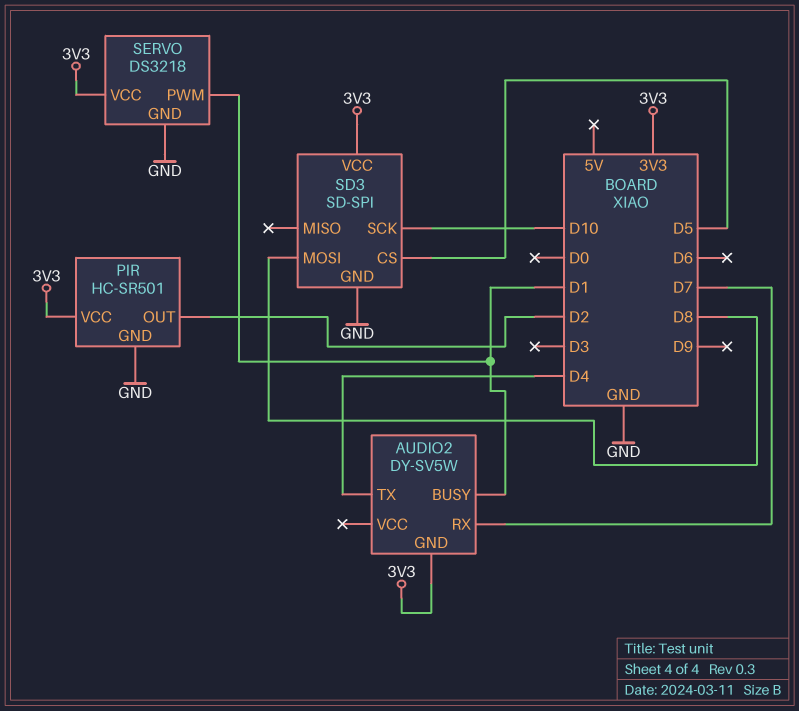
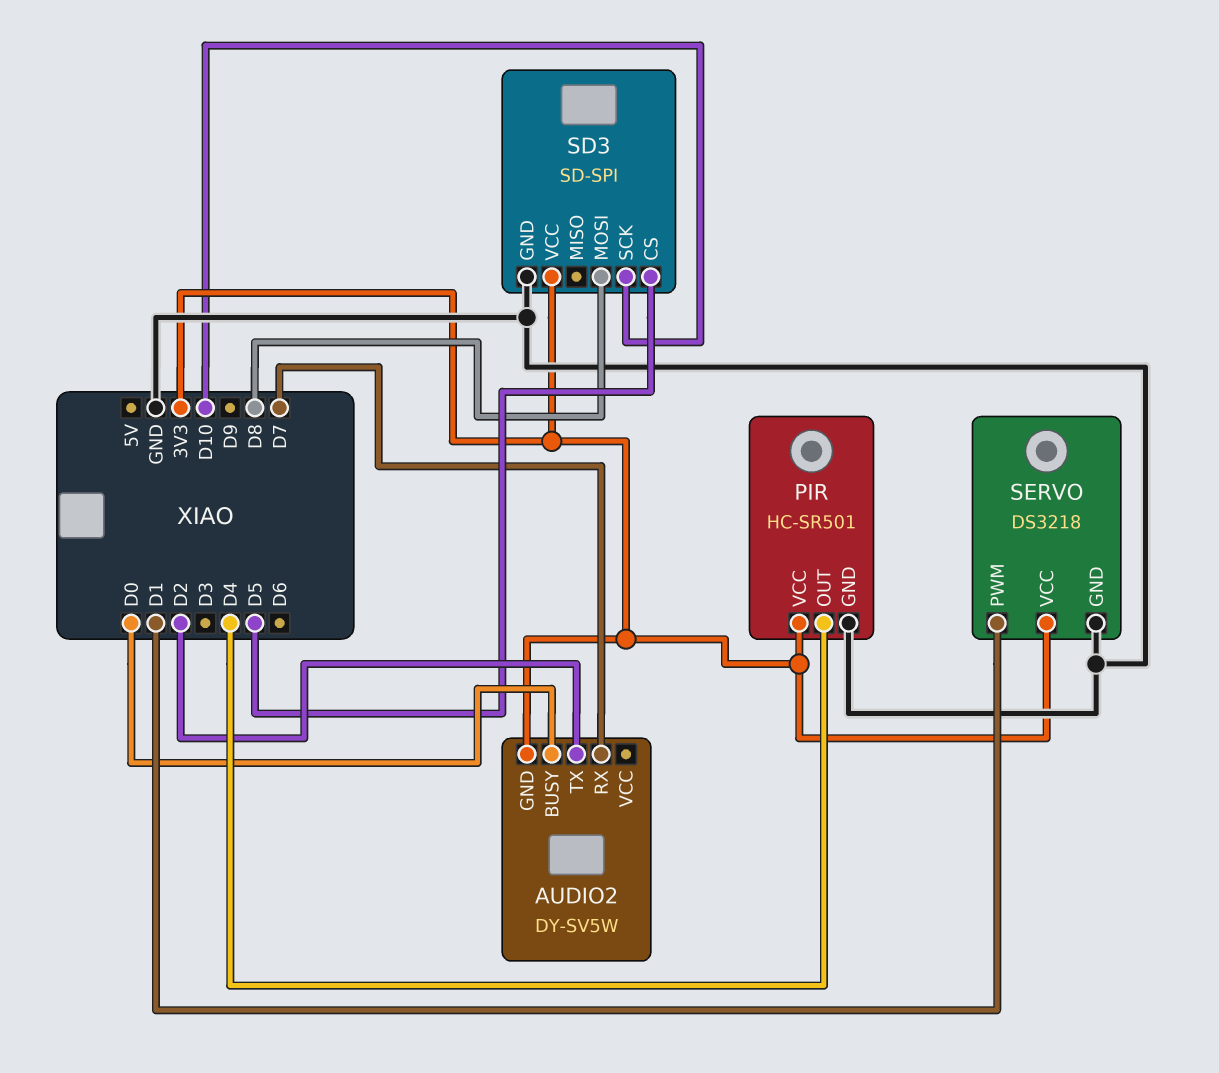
AUDIO2 pin BUSY: D1 -> D0
AUDIO2 pin TX: D4 -> D2
PIR pin OUT: D2 -> D4

